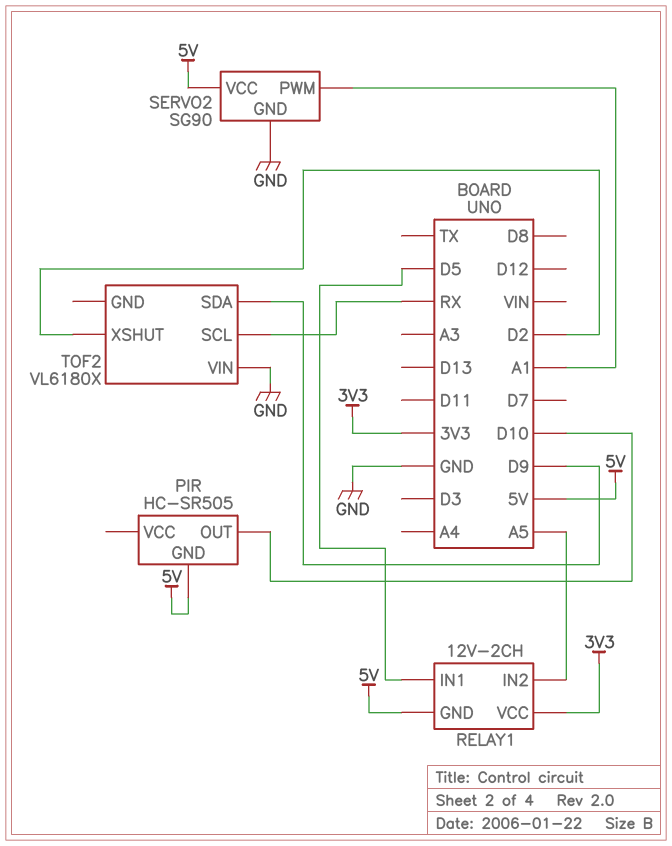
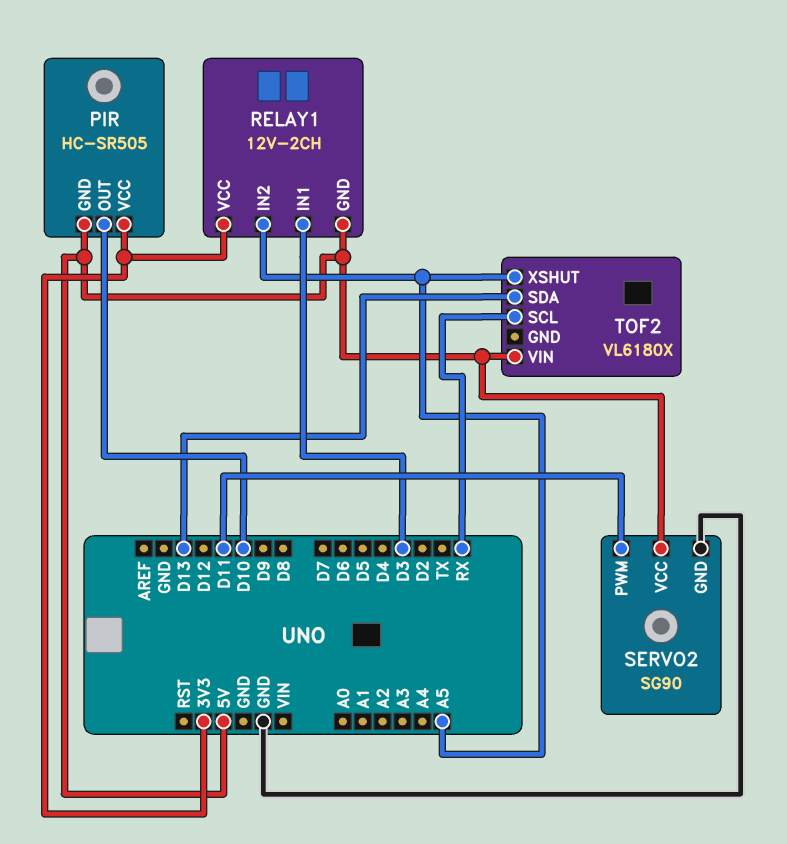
PIR pin VCC: none -> 3V3
RELAY1 pin IN1: D5 -> D3
SERVO2 pin PWM: A1 -> D11
TOF2 pin SDA: D9 -> D13
TOF2 pin VIN: GND -> 5V
TOF2 pin XSHUT: D2 -> A5

